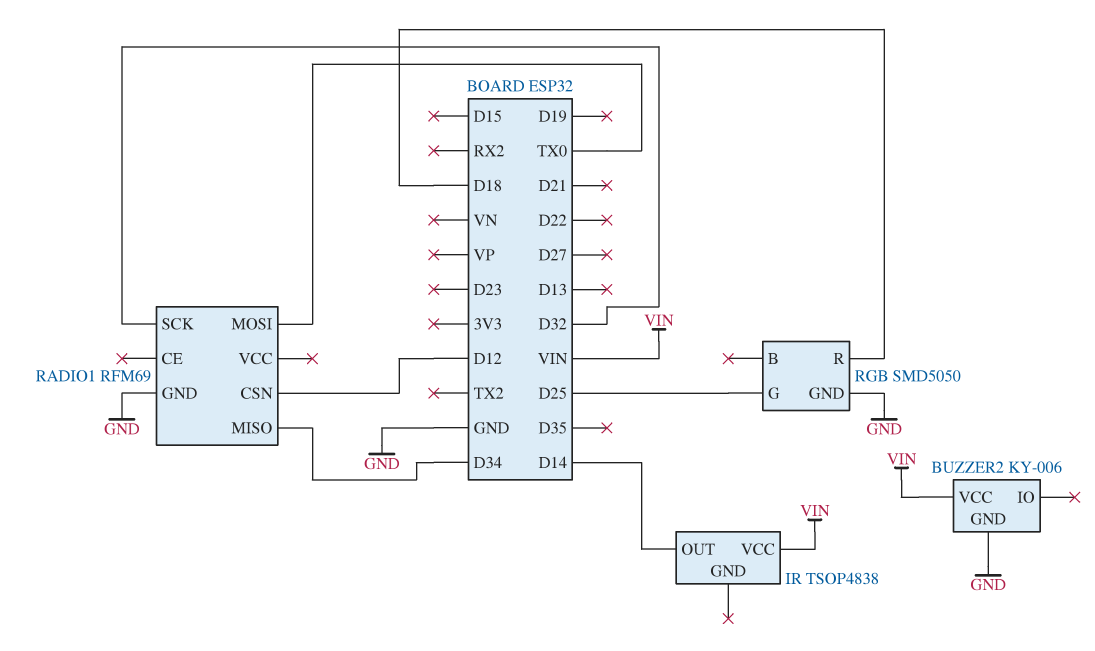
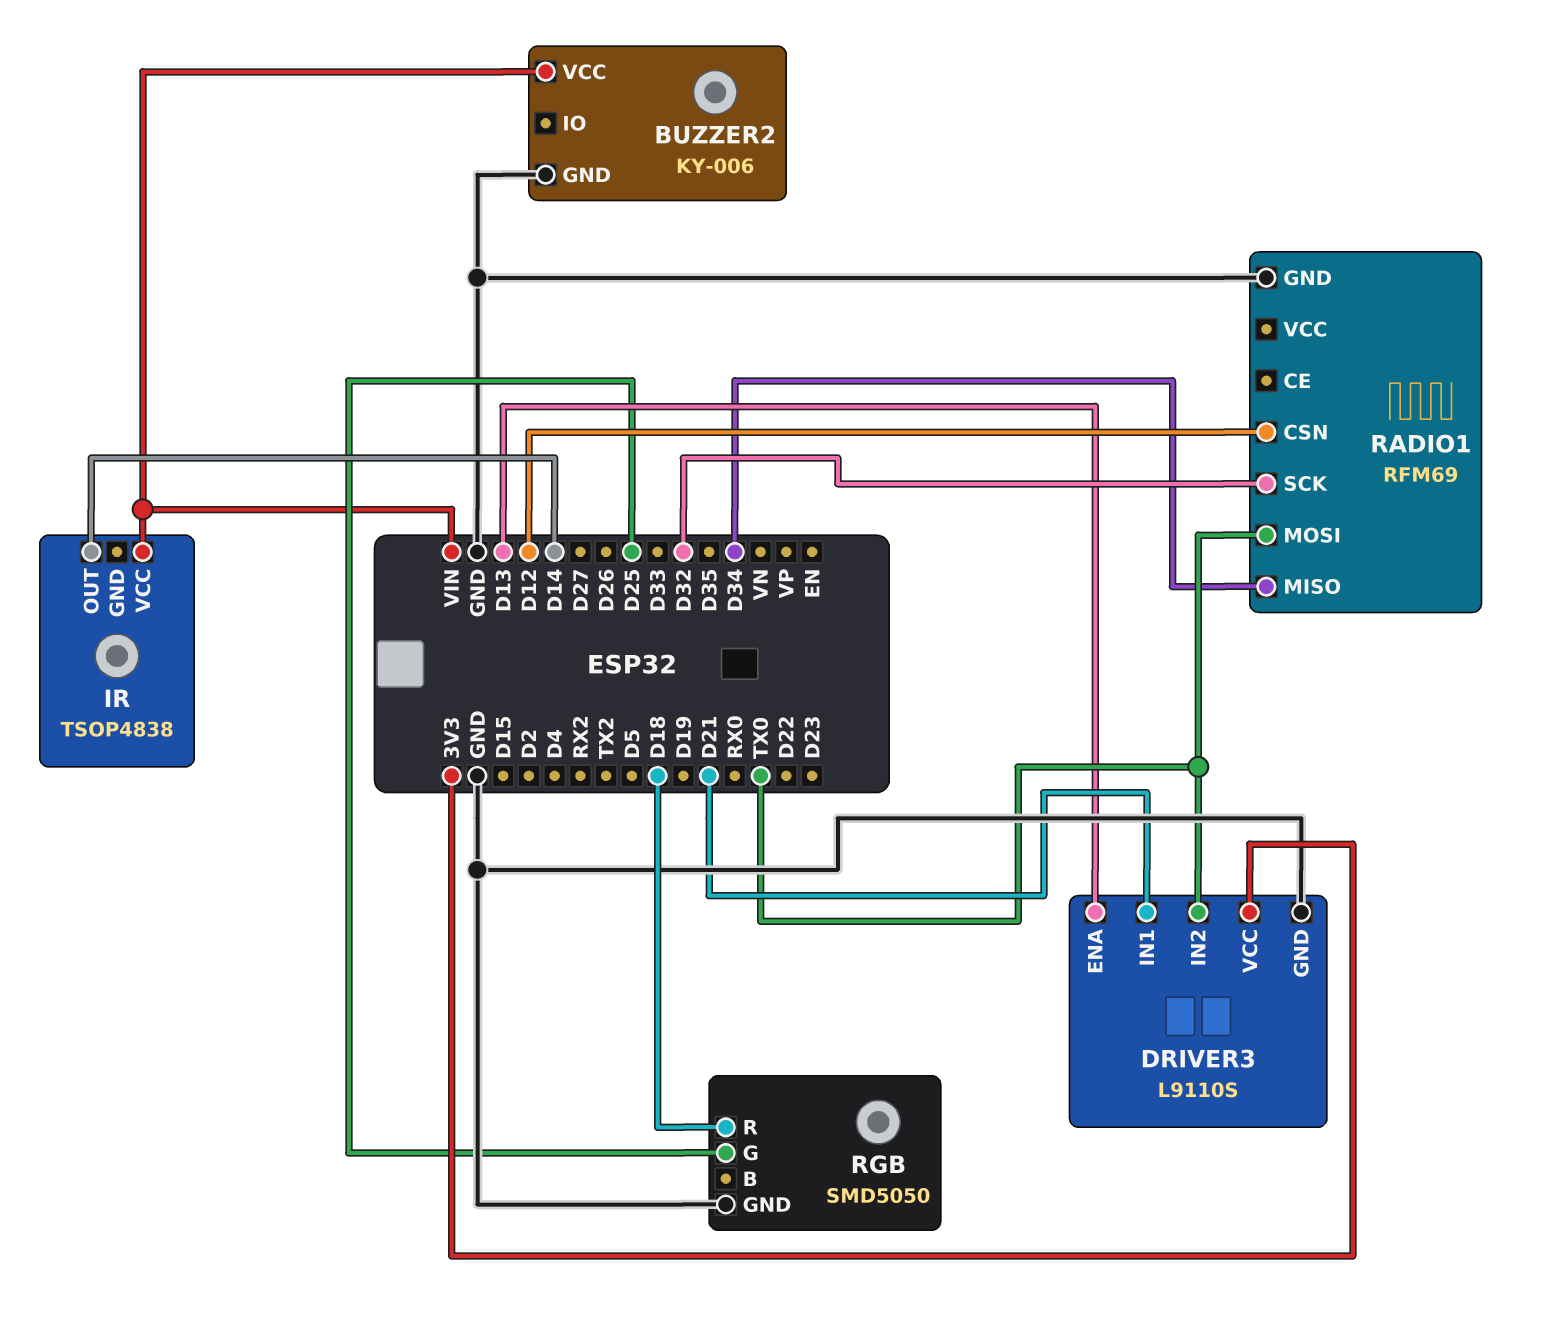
DRIVER3: none -> L9110S
DRIVER3 pin ENA: none -> D13
DRIVER3 pin GND: none -> GND
DRIVER3 pin IN1: none -> D21
DRIVER3 pin IN2: none -> TX0
DRIVER3 pin VCC: none -> 3V3

